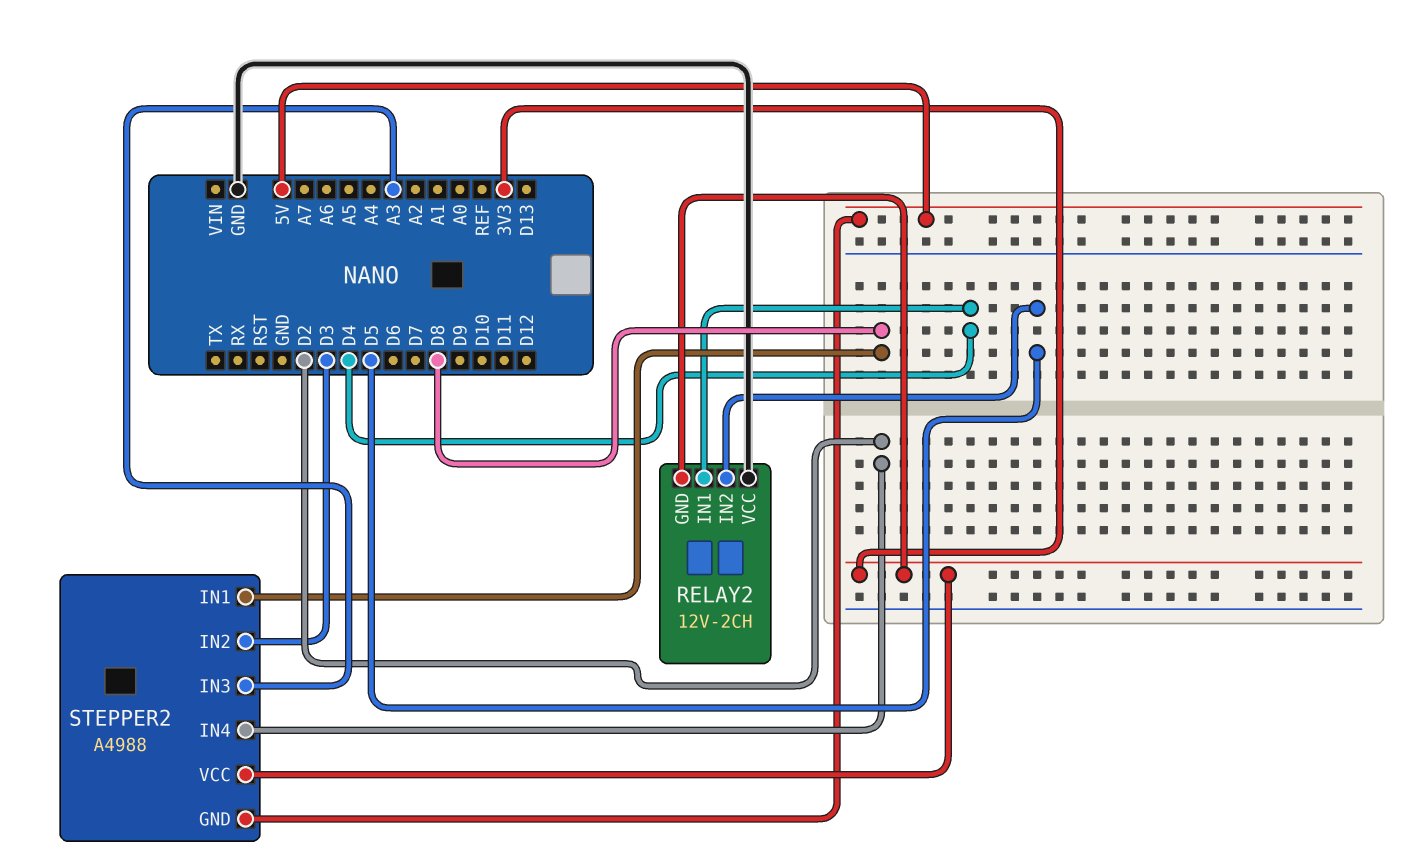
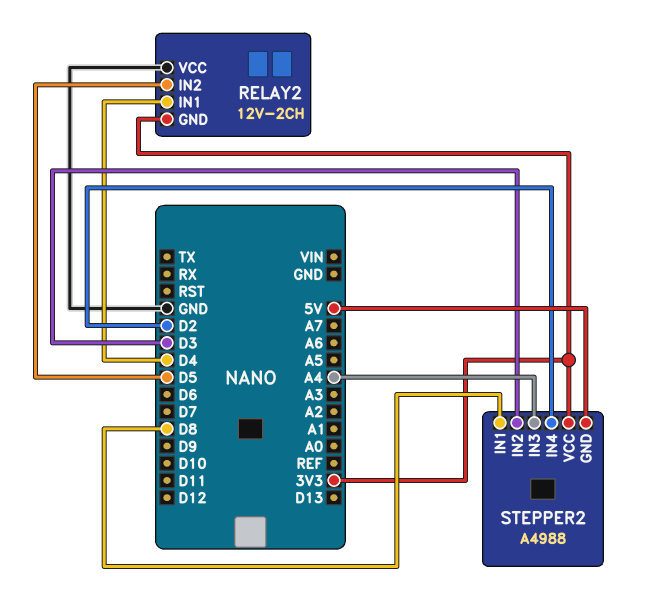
STEPPER2 pin IN3: A3 -> A4

